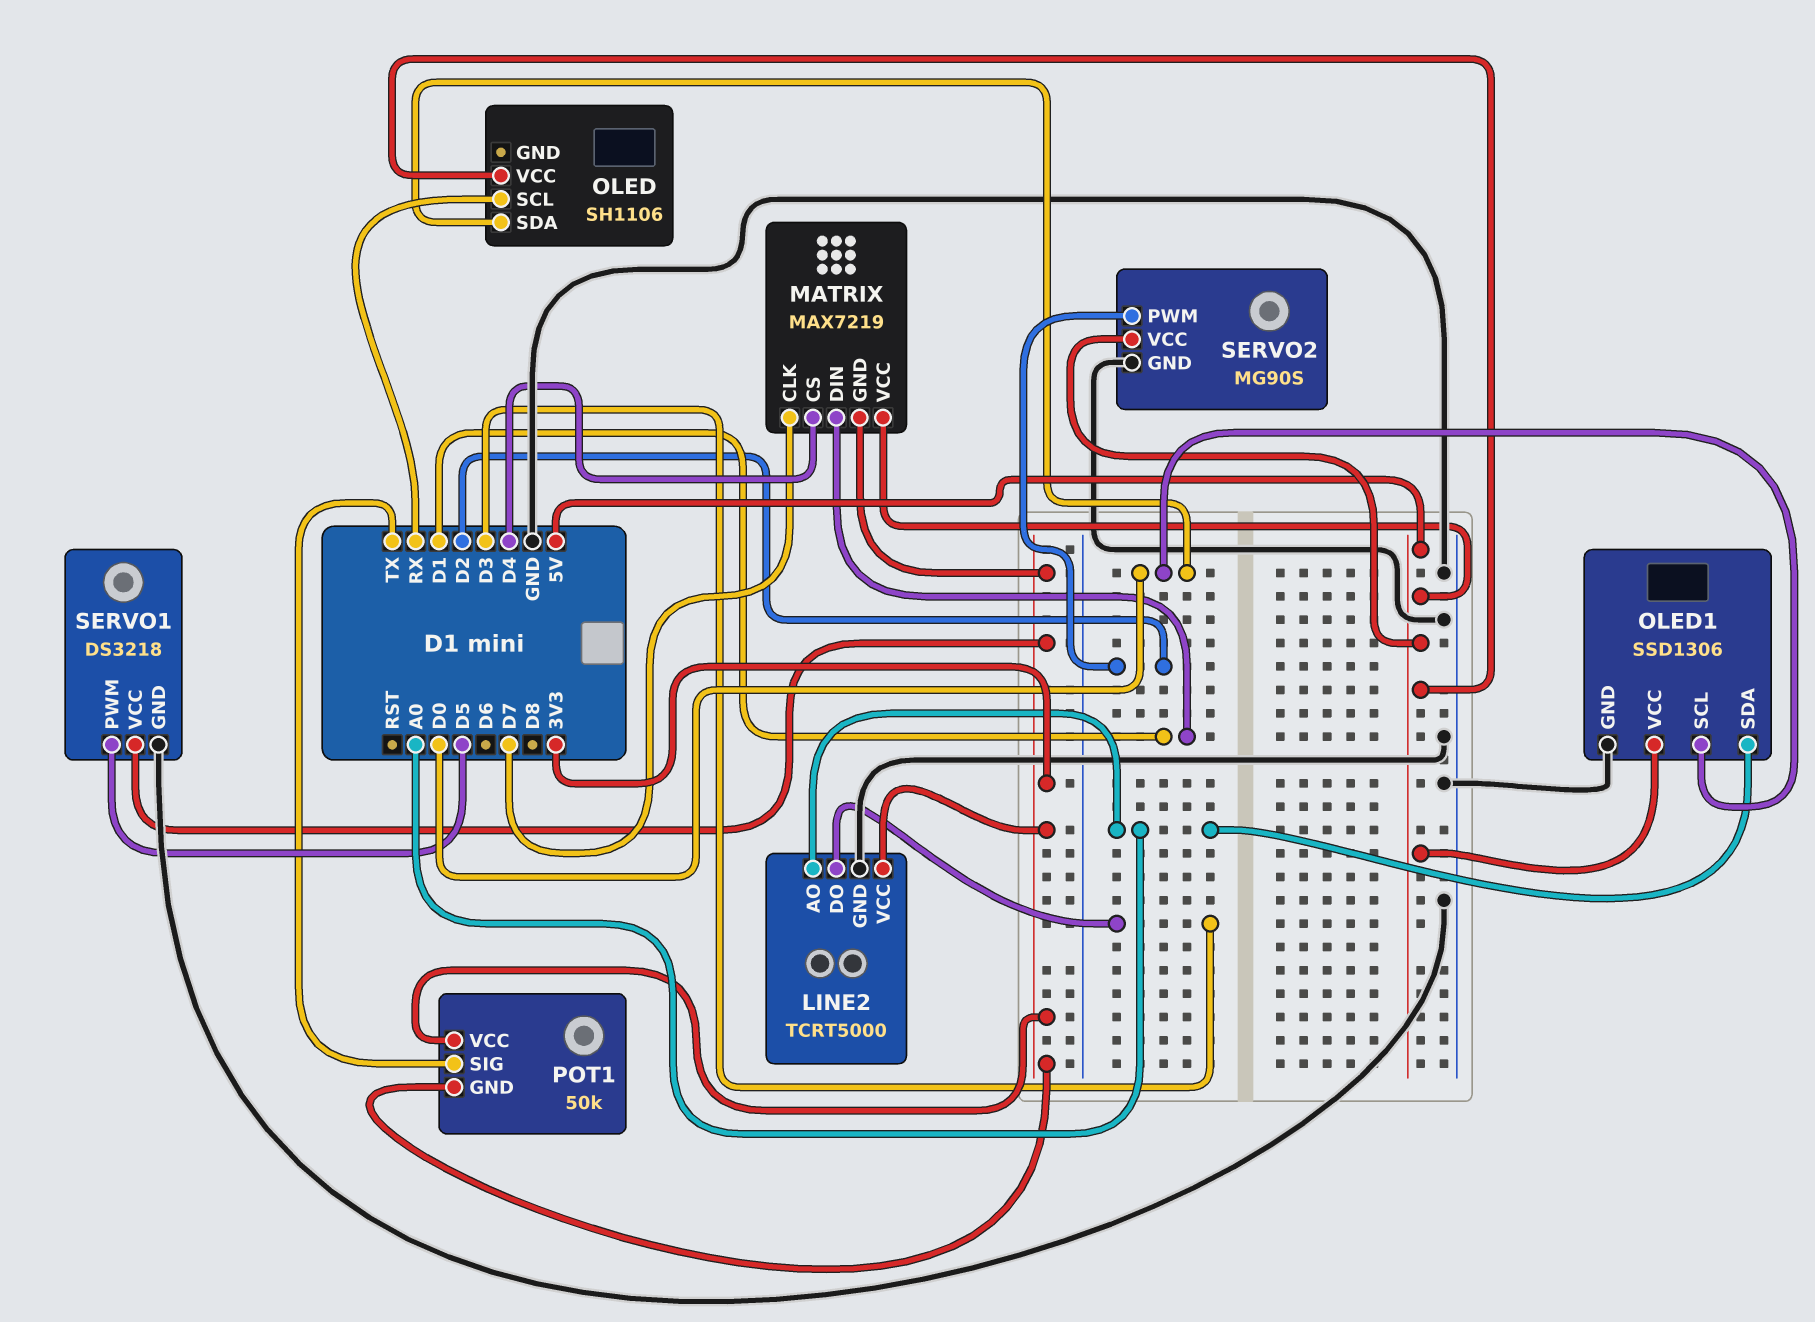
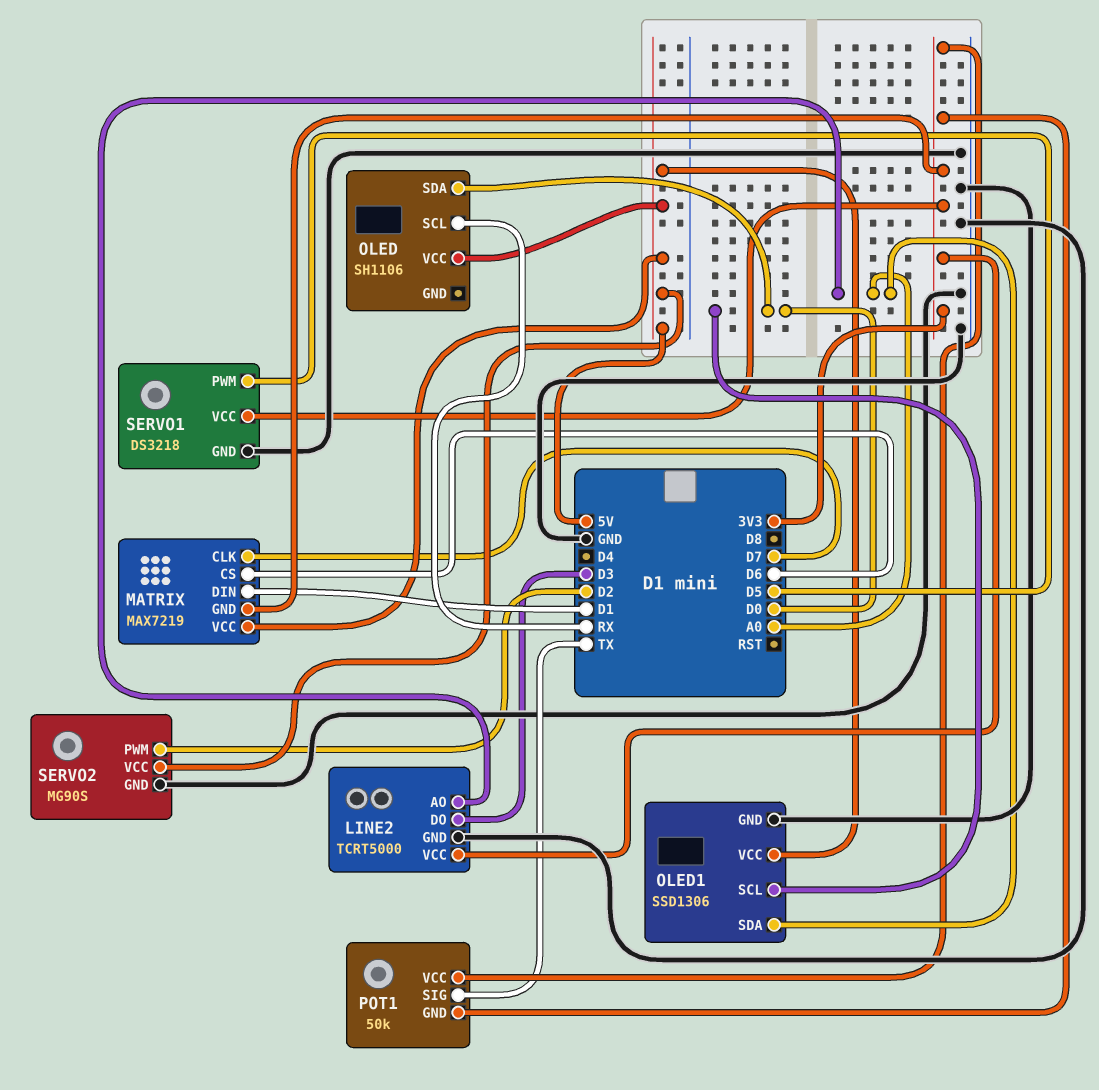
MATRIX pin CS: D4 -> D6

